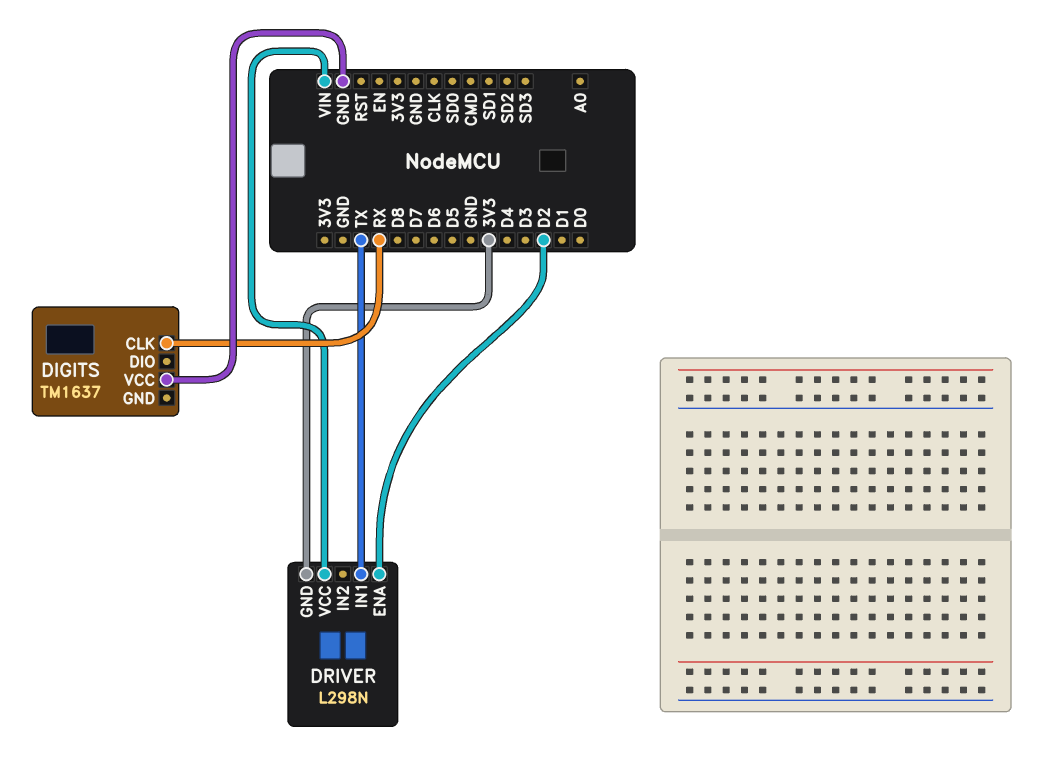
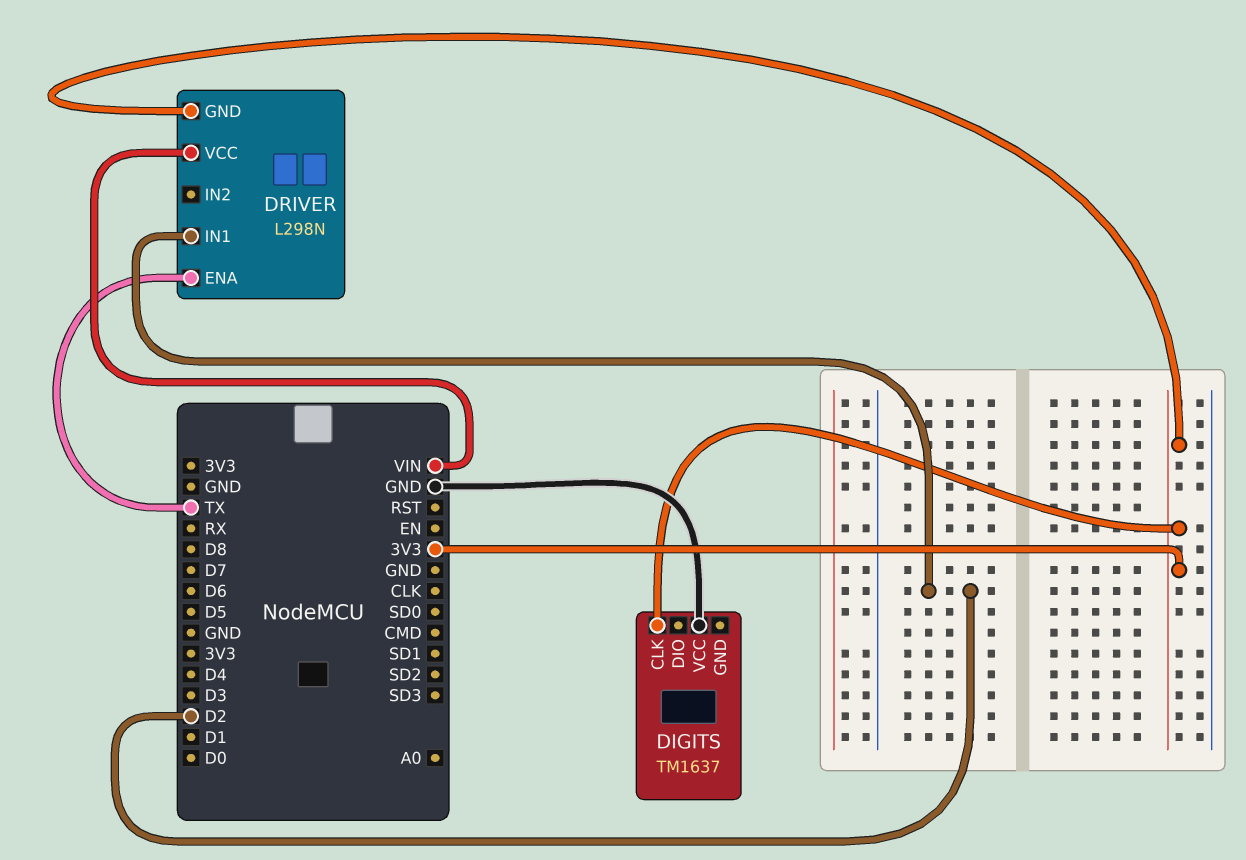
DIGITS pin CLK: RX -> 3V3
DRIVER pin ENA: D2 -> TX
DRIVER pin IN1: TX -> D2

